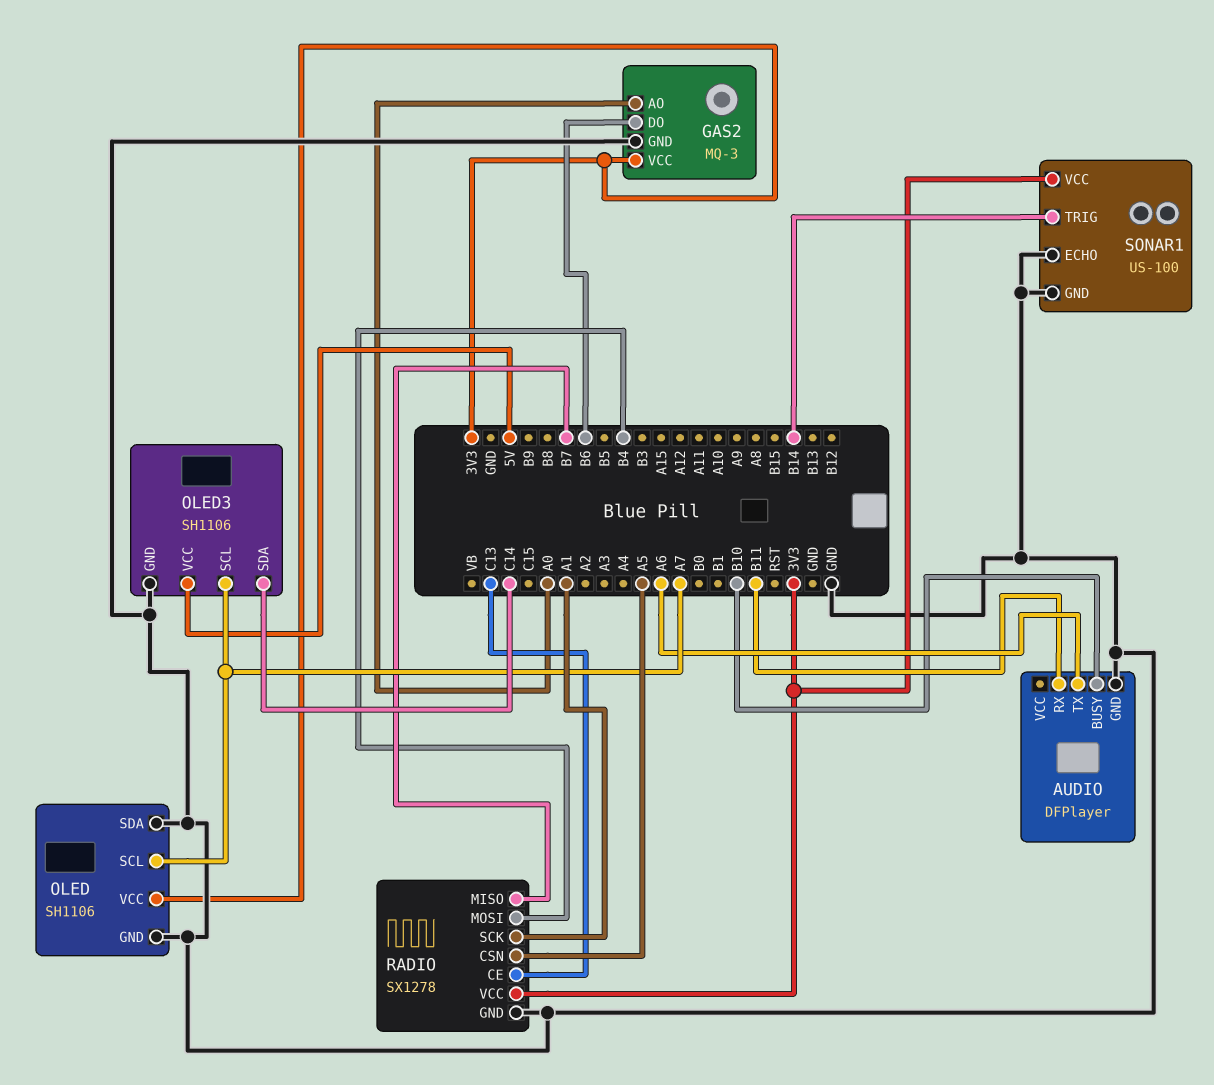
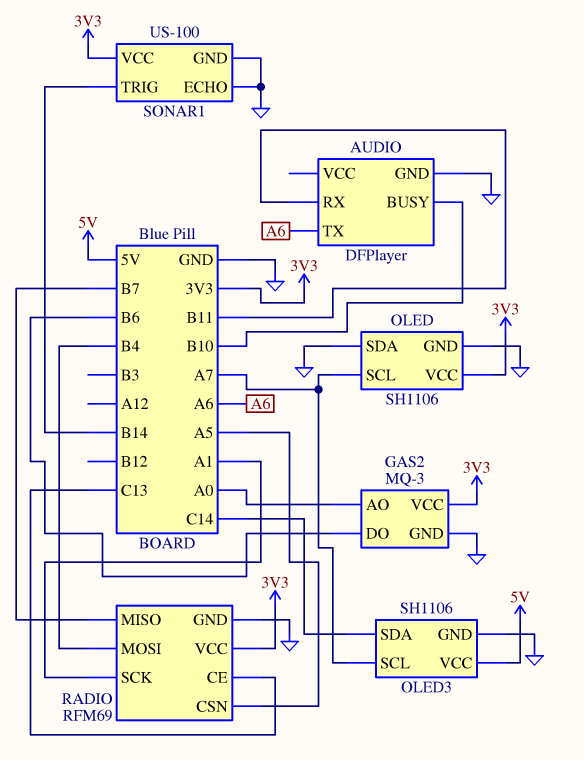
RADIO: SX1278 -> RFM69

